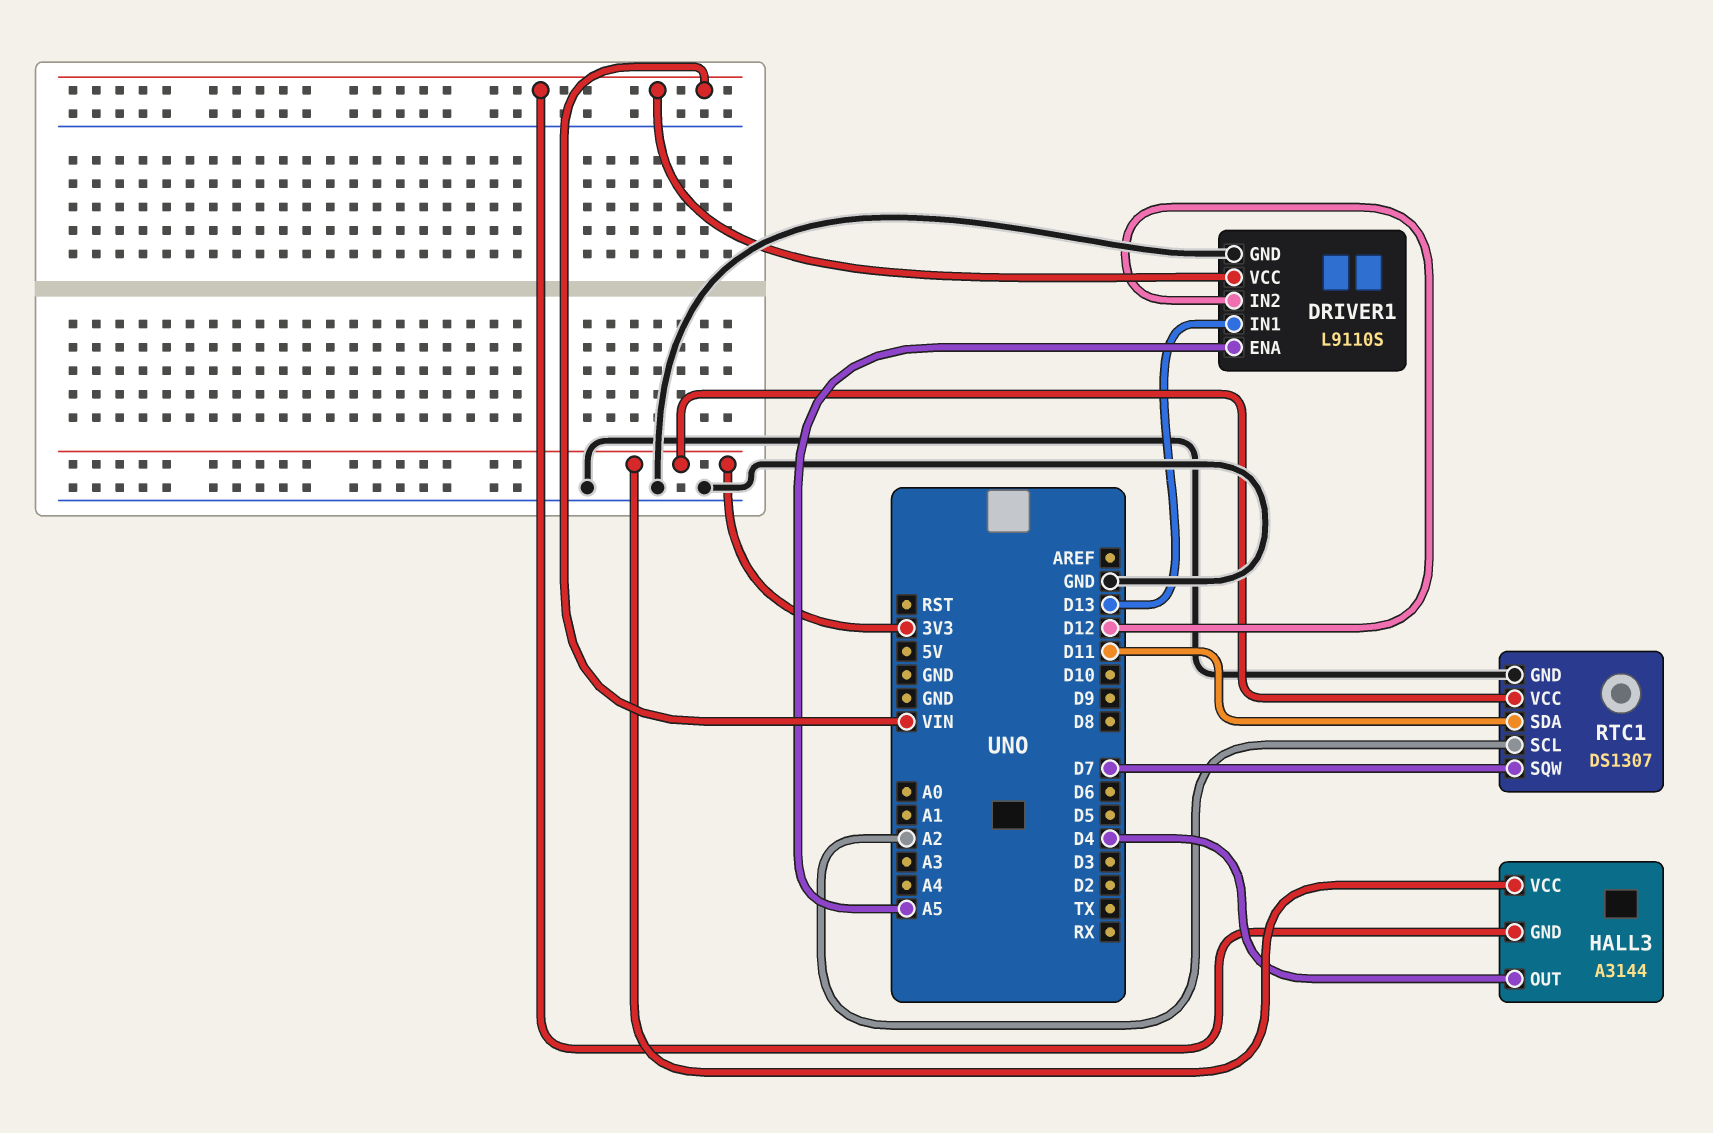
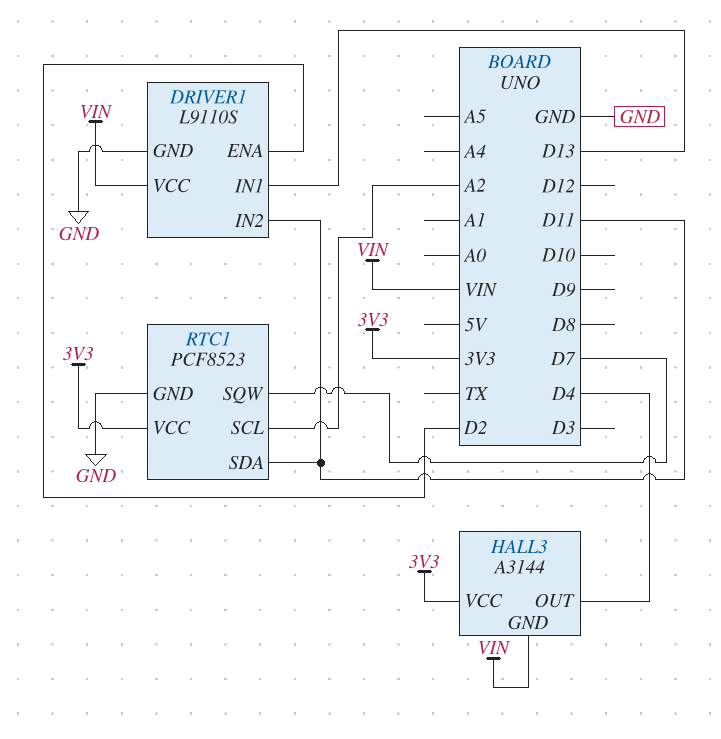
DRIVER1 pin ENA: A5 -> D2
DRIVER1 pin IN2: D12 -> D11
RTC1: DS1307 -> PCF8523

